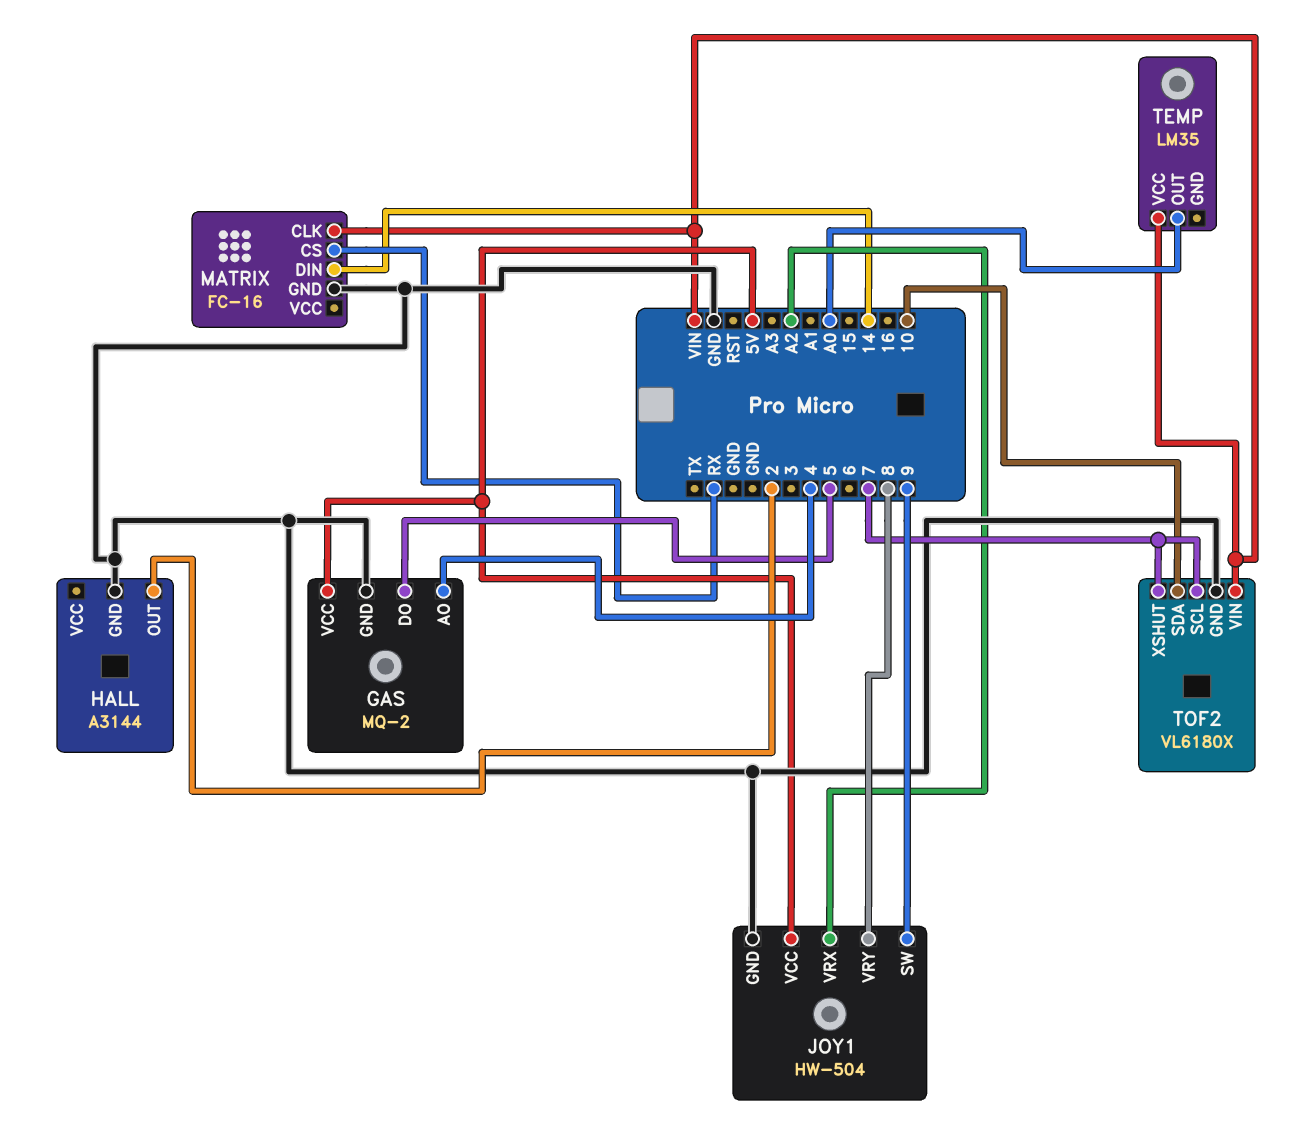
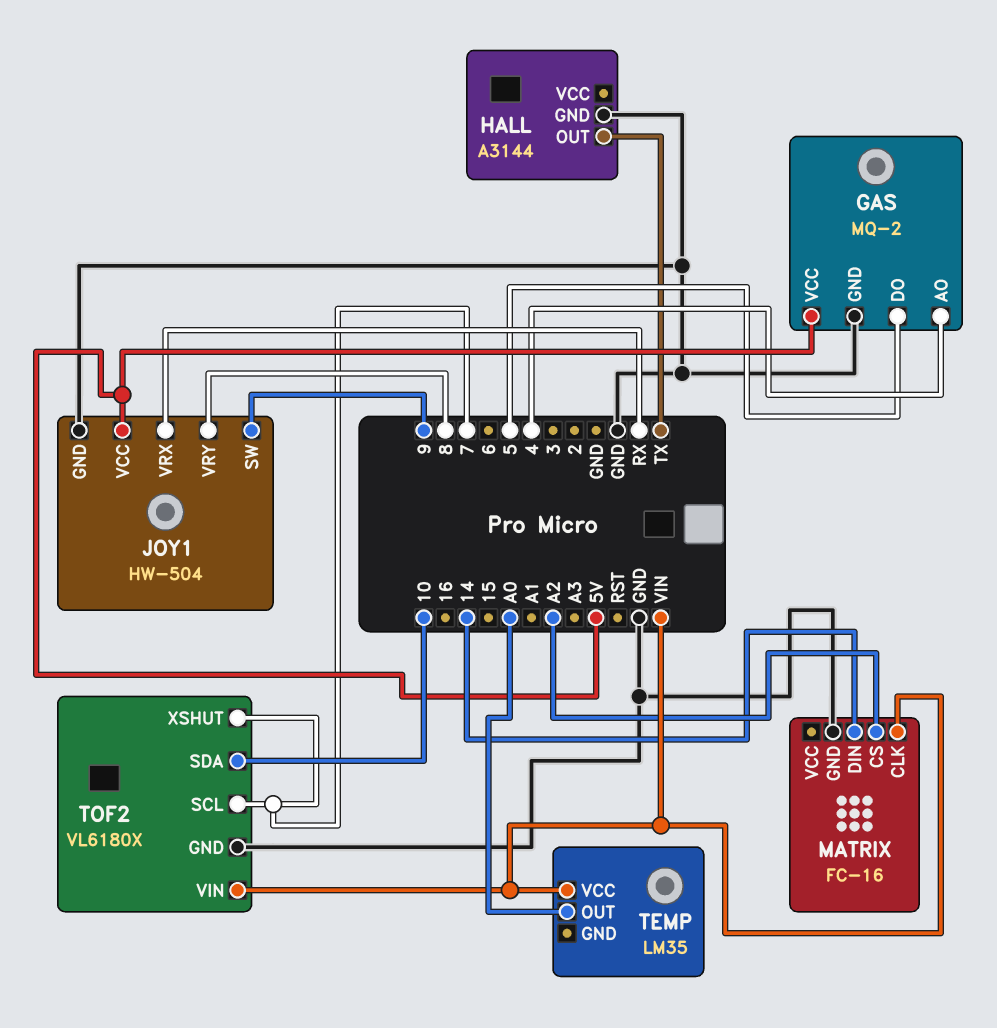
HALL pin OUT: 2 -> TX
JOY1 pin VRX: A2 -> RX
MATRIX pin CS: RX -> A2

